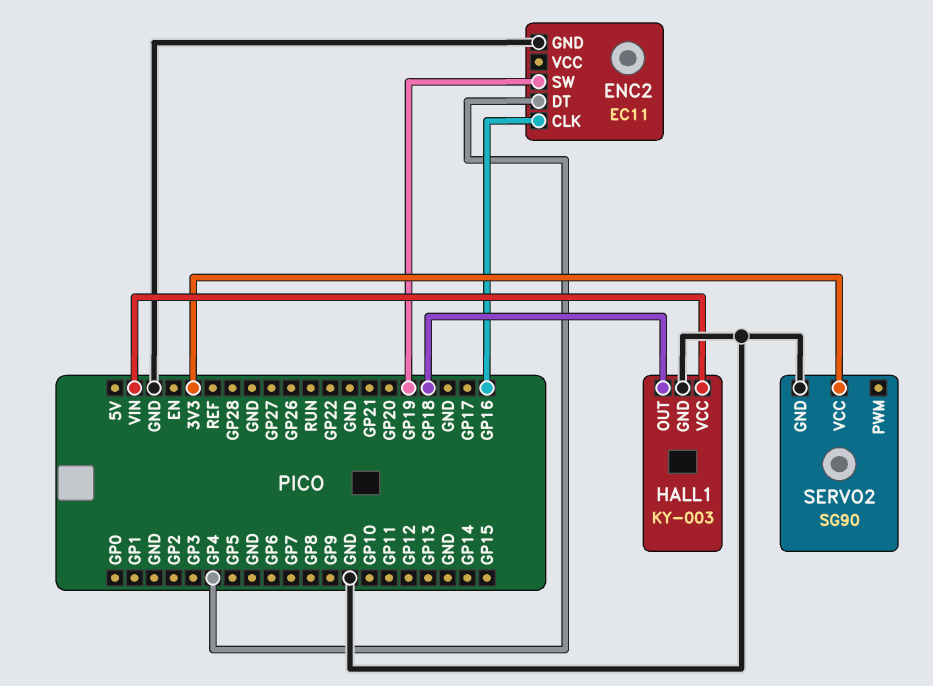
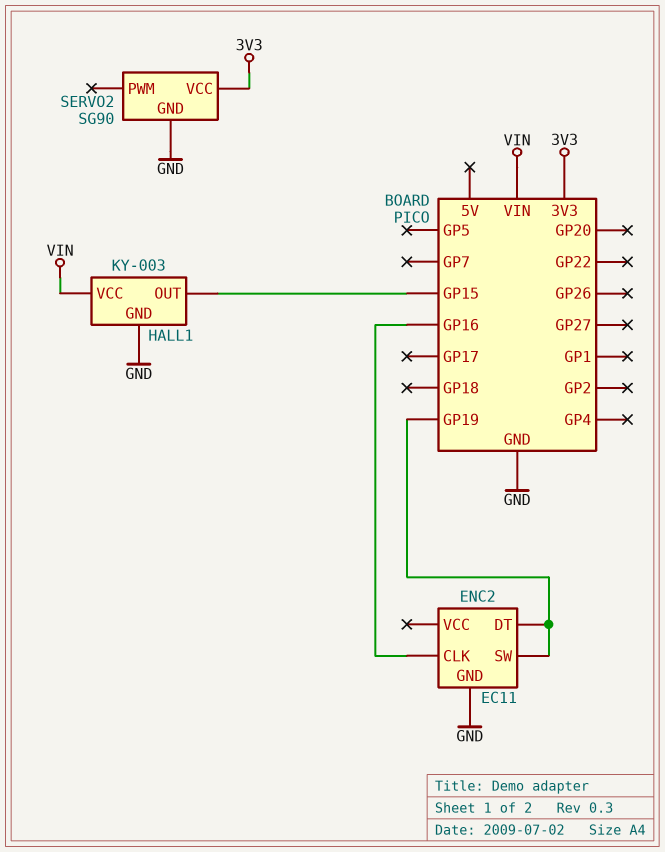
ENC2 pin DT: GP4 -> GP19
HALL1 pin OUT: GP18 -> GP15

